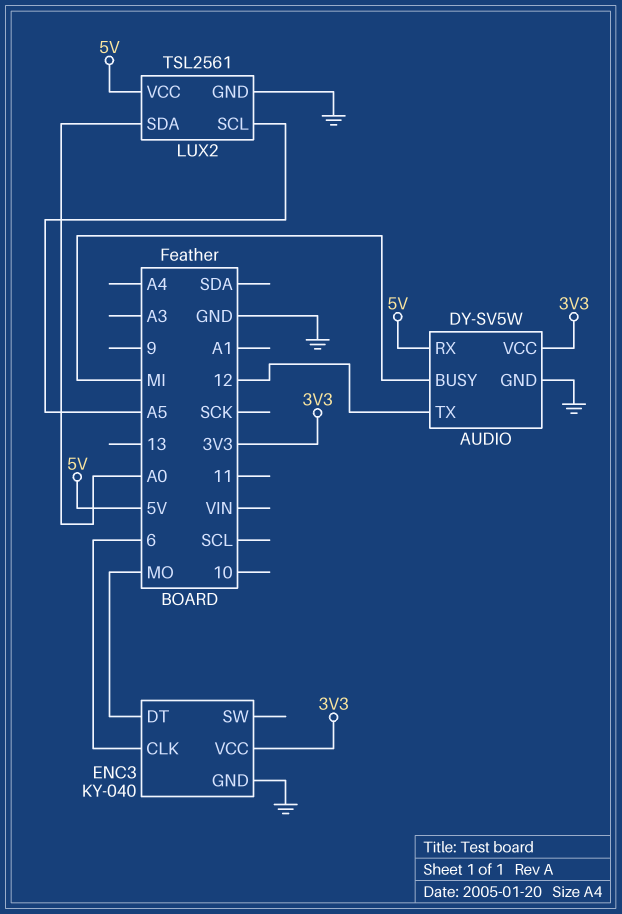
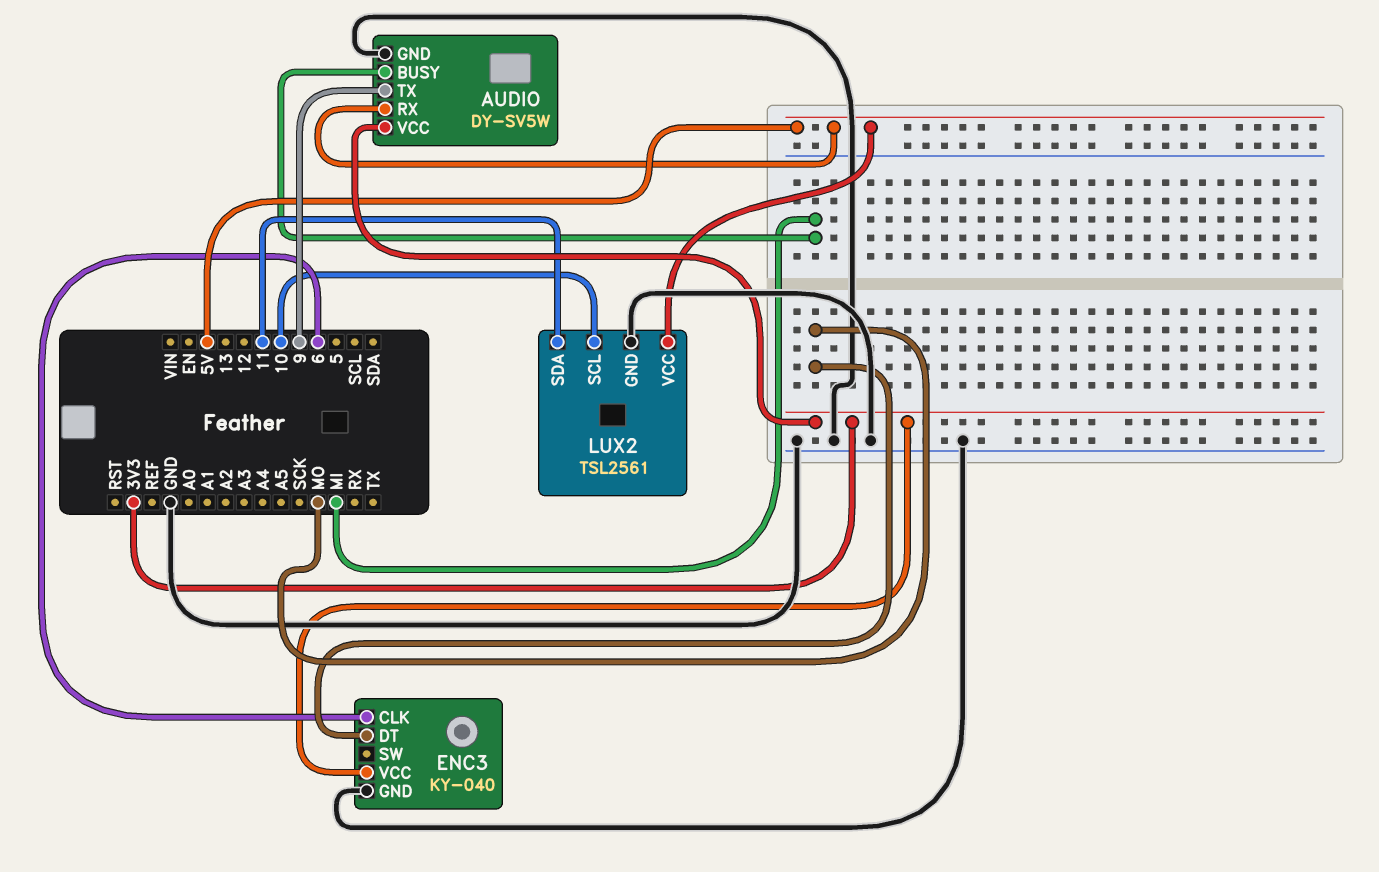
AUDIO pin TX: 12 -> 9
LUX2 pin SCL: A5 -> 10
LUX2 pin SDA: A0 -> 11

